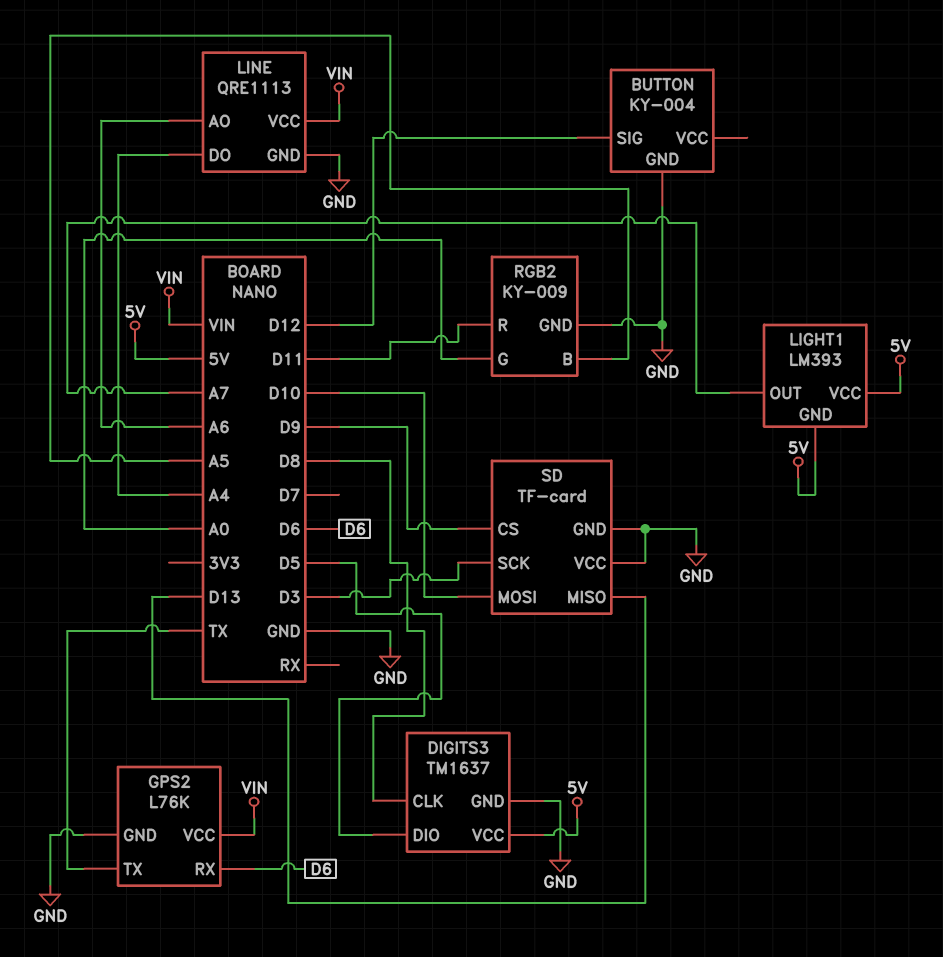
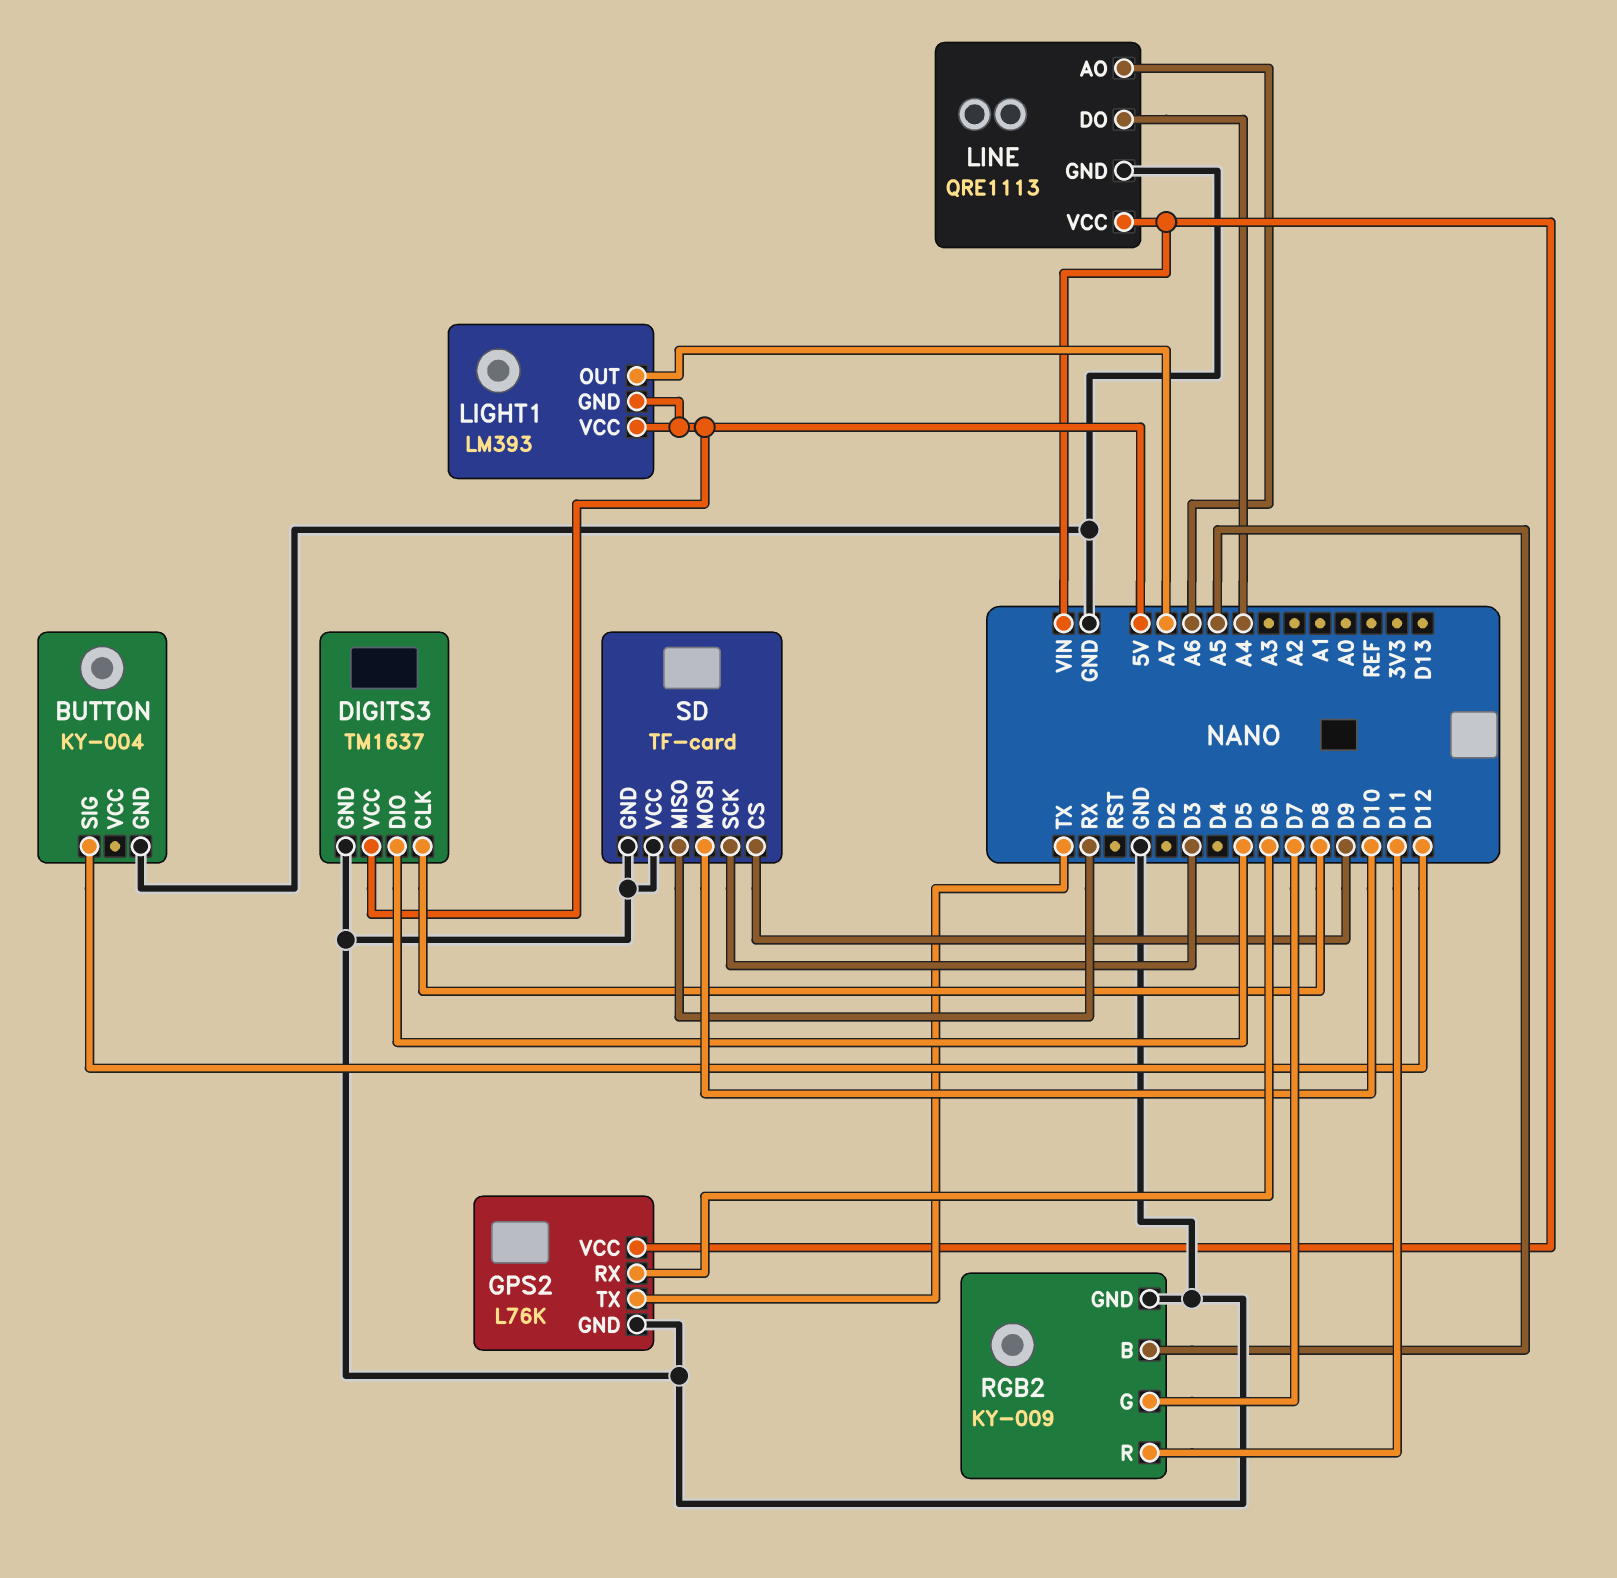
RGB2 pin G: A0 -> D7
SD pin MISO: D13 -> RX

